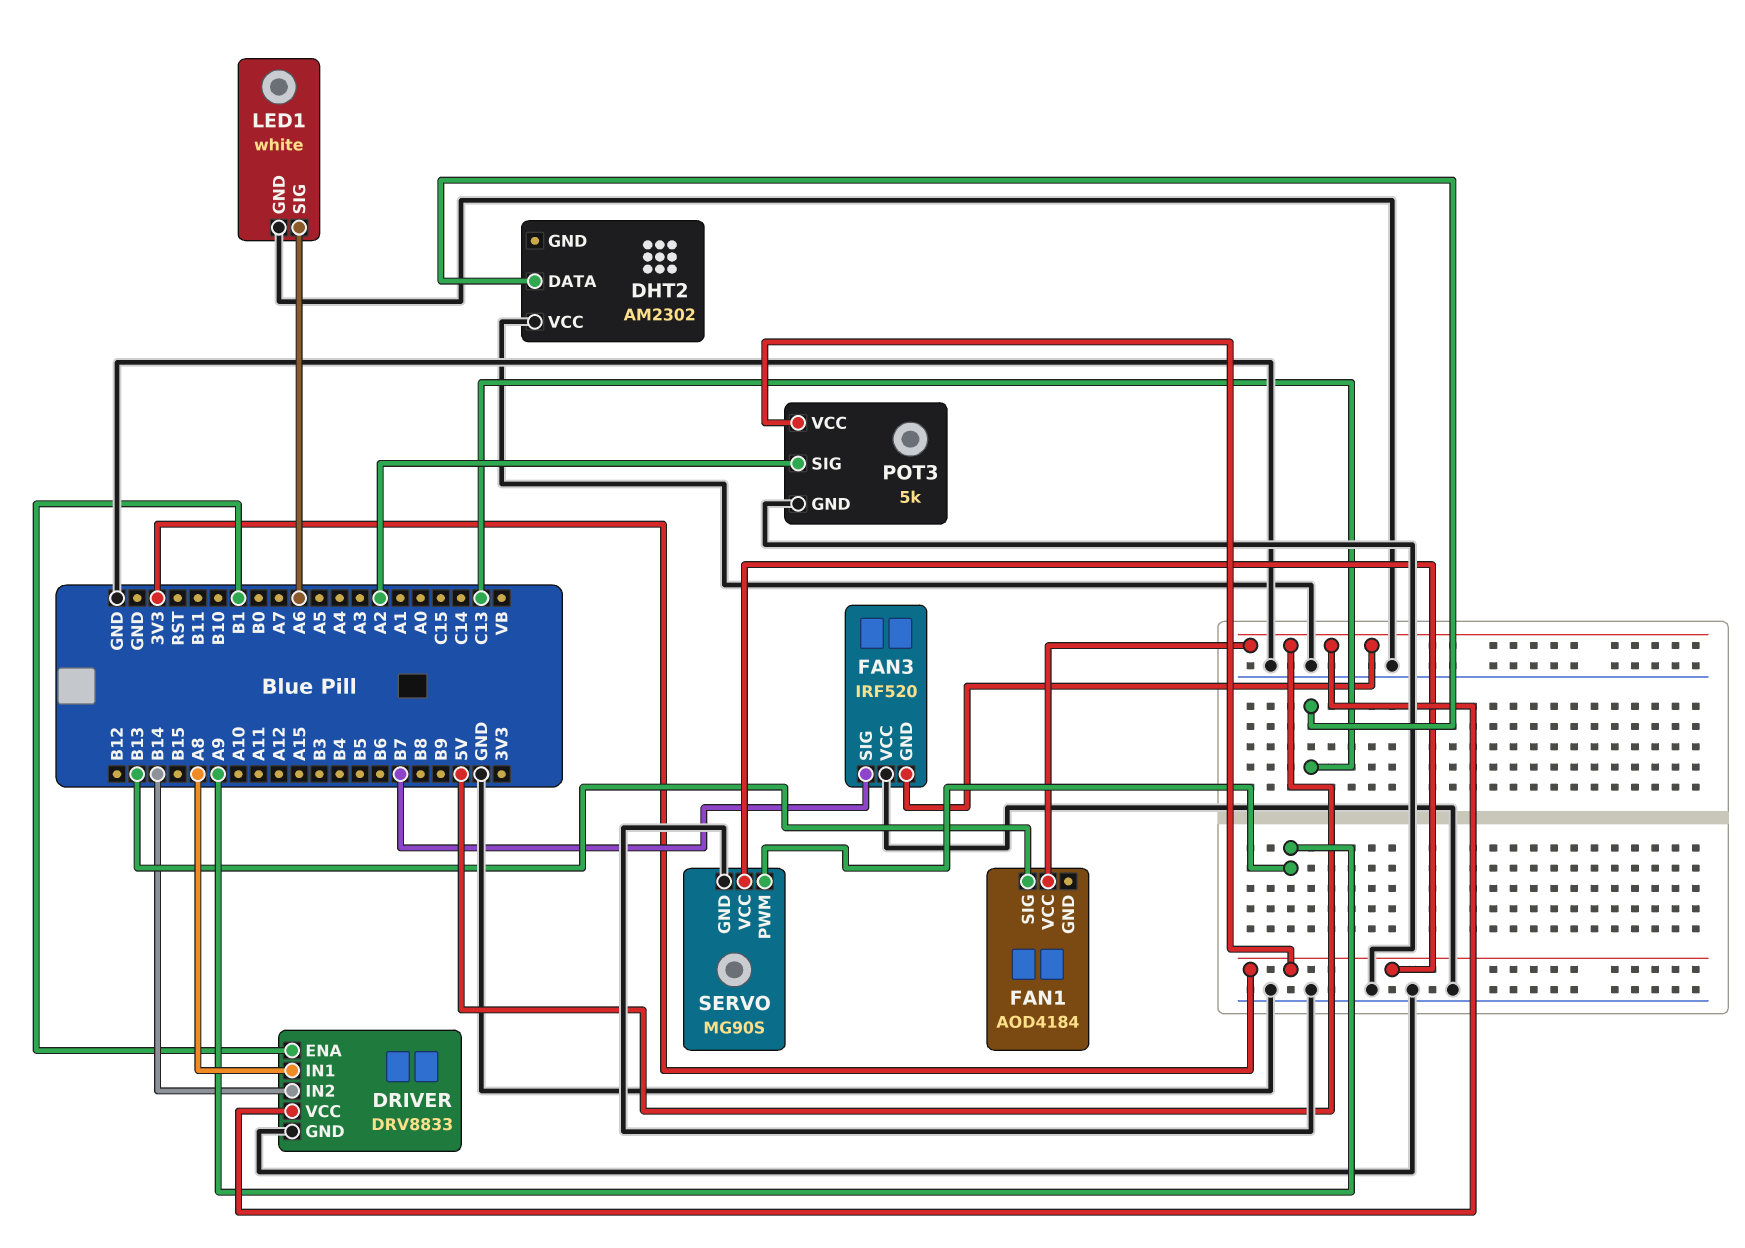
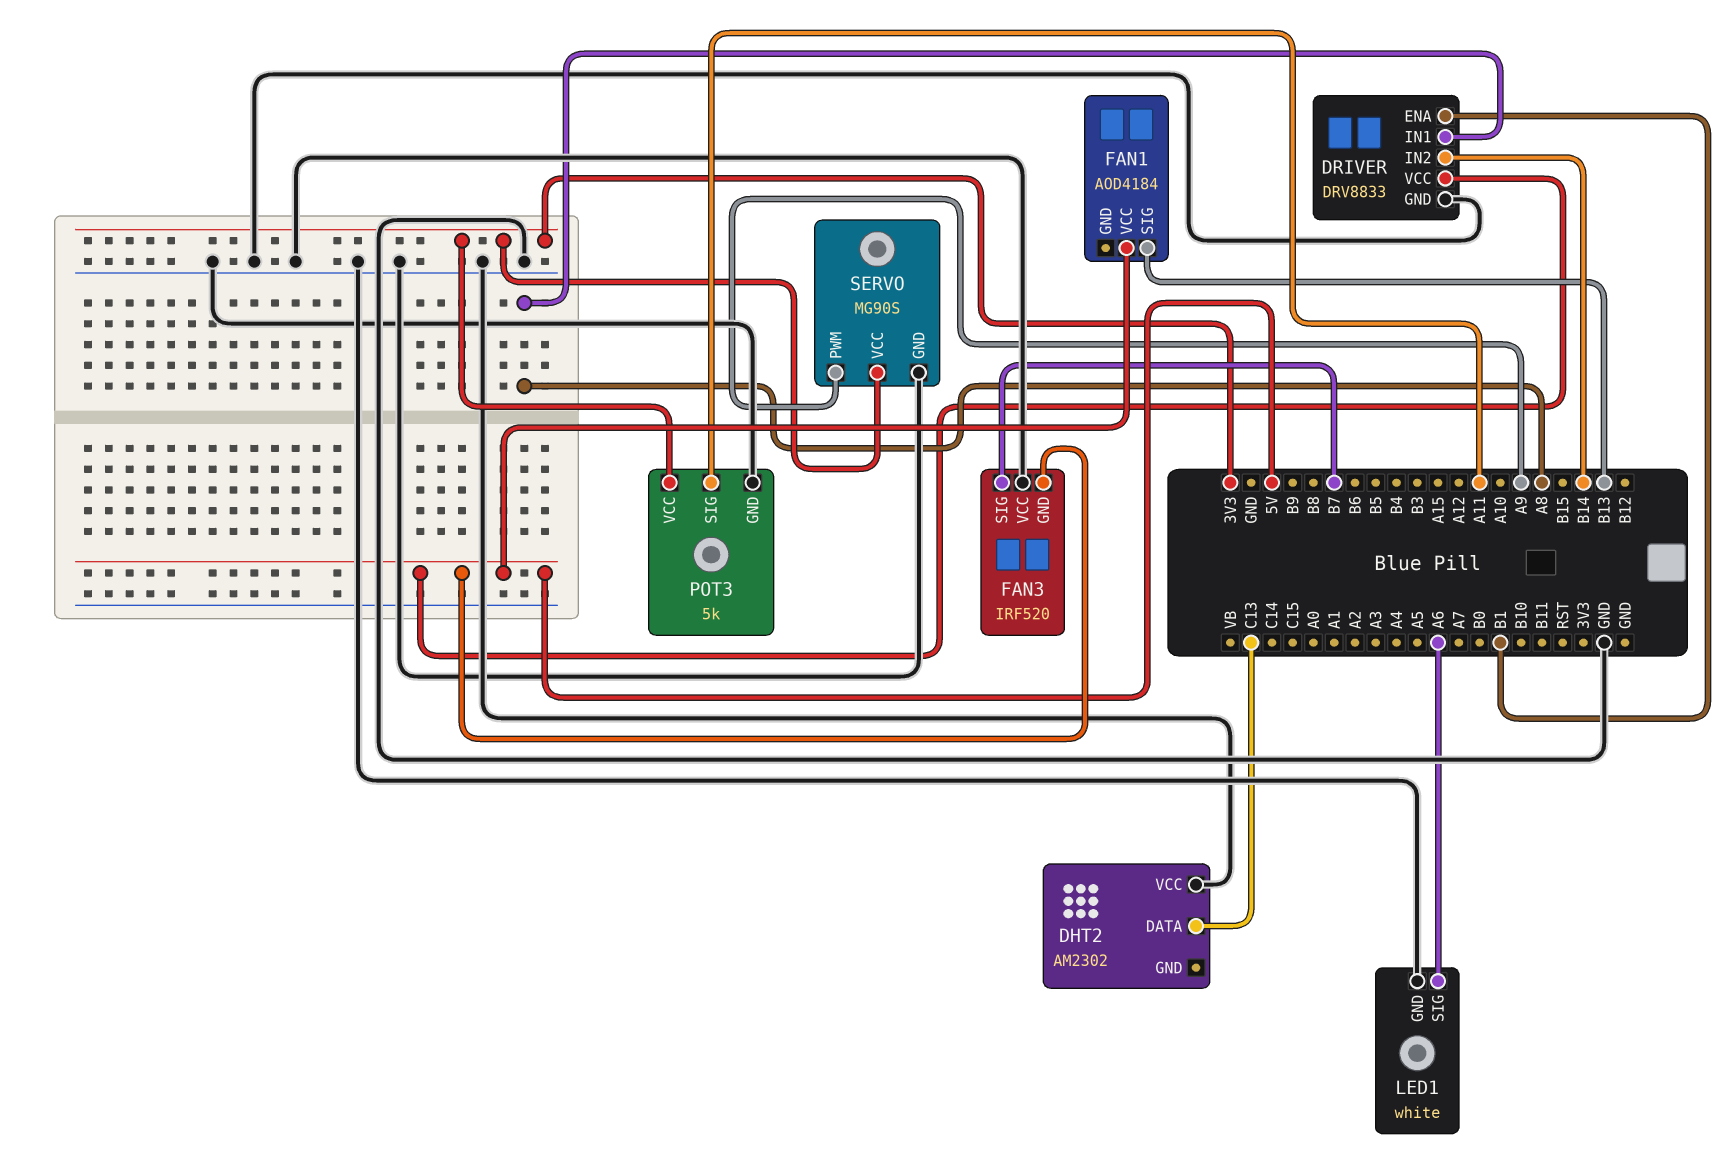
POT3 pin SIG: A2 -> A11

